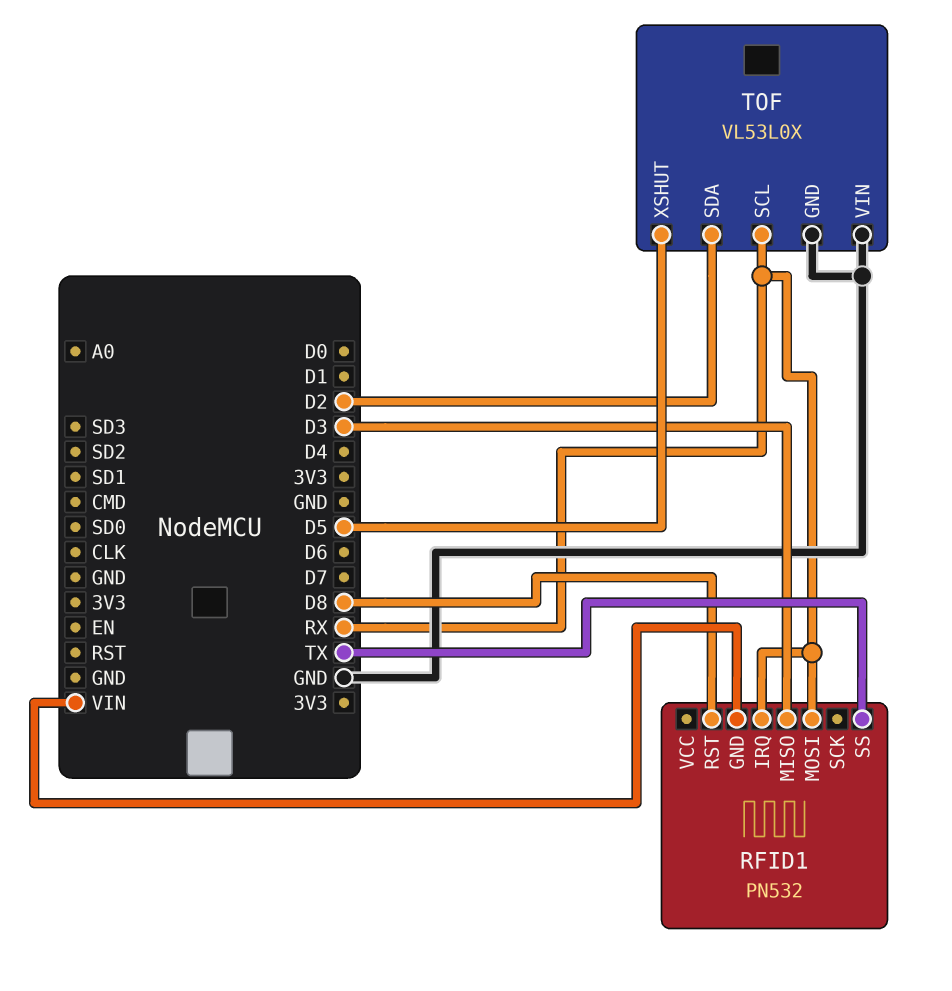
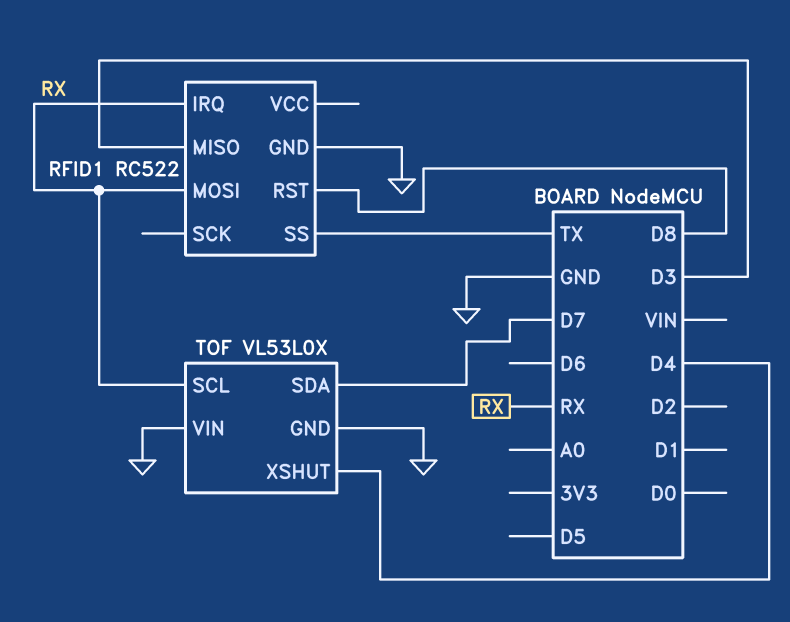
RFID1: PN532 -> RC522
RFID1 pin GND: VIN -> GND
TOF pin SDA: D2 -> D7
TOF pin XSHUT: D5 -> D4

